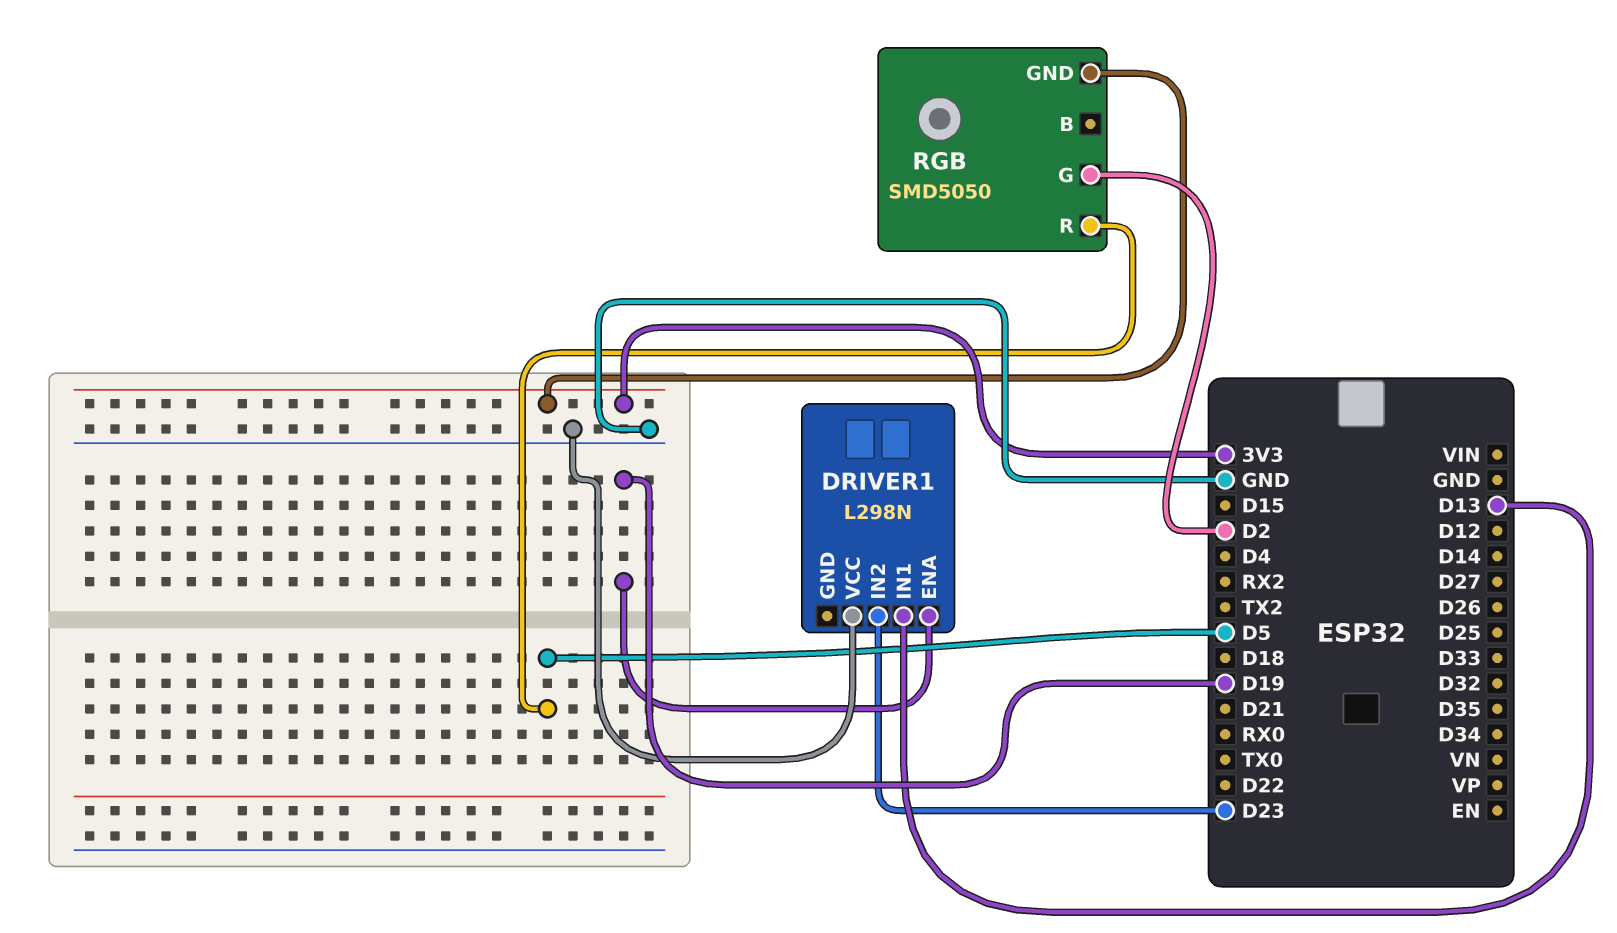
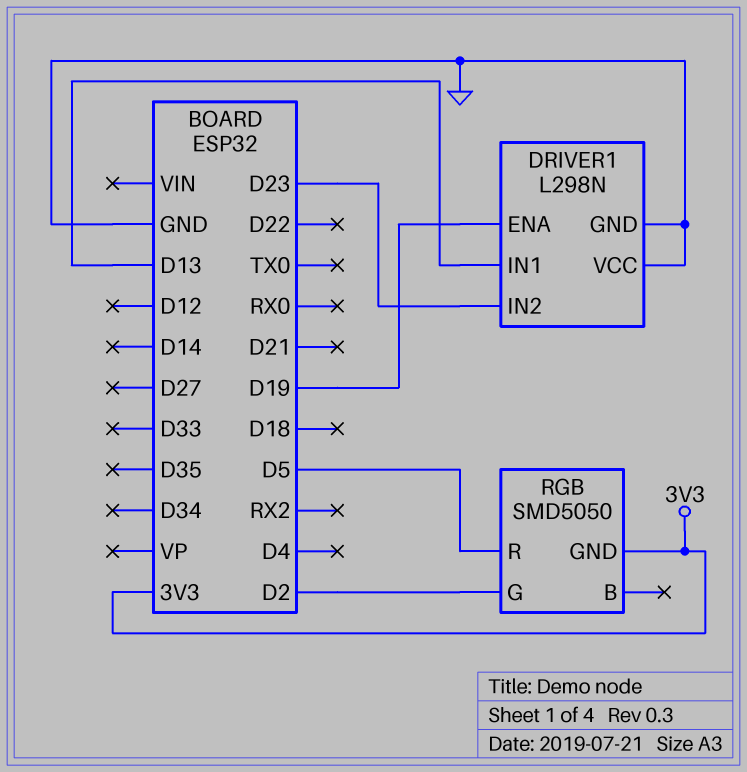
DRIVER1 pin GND: none -> GND

